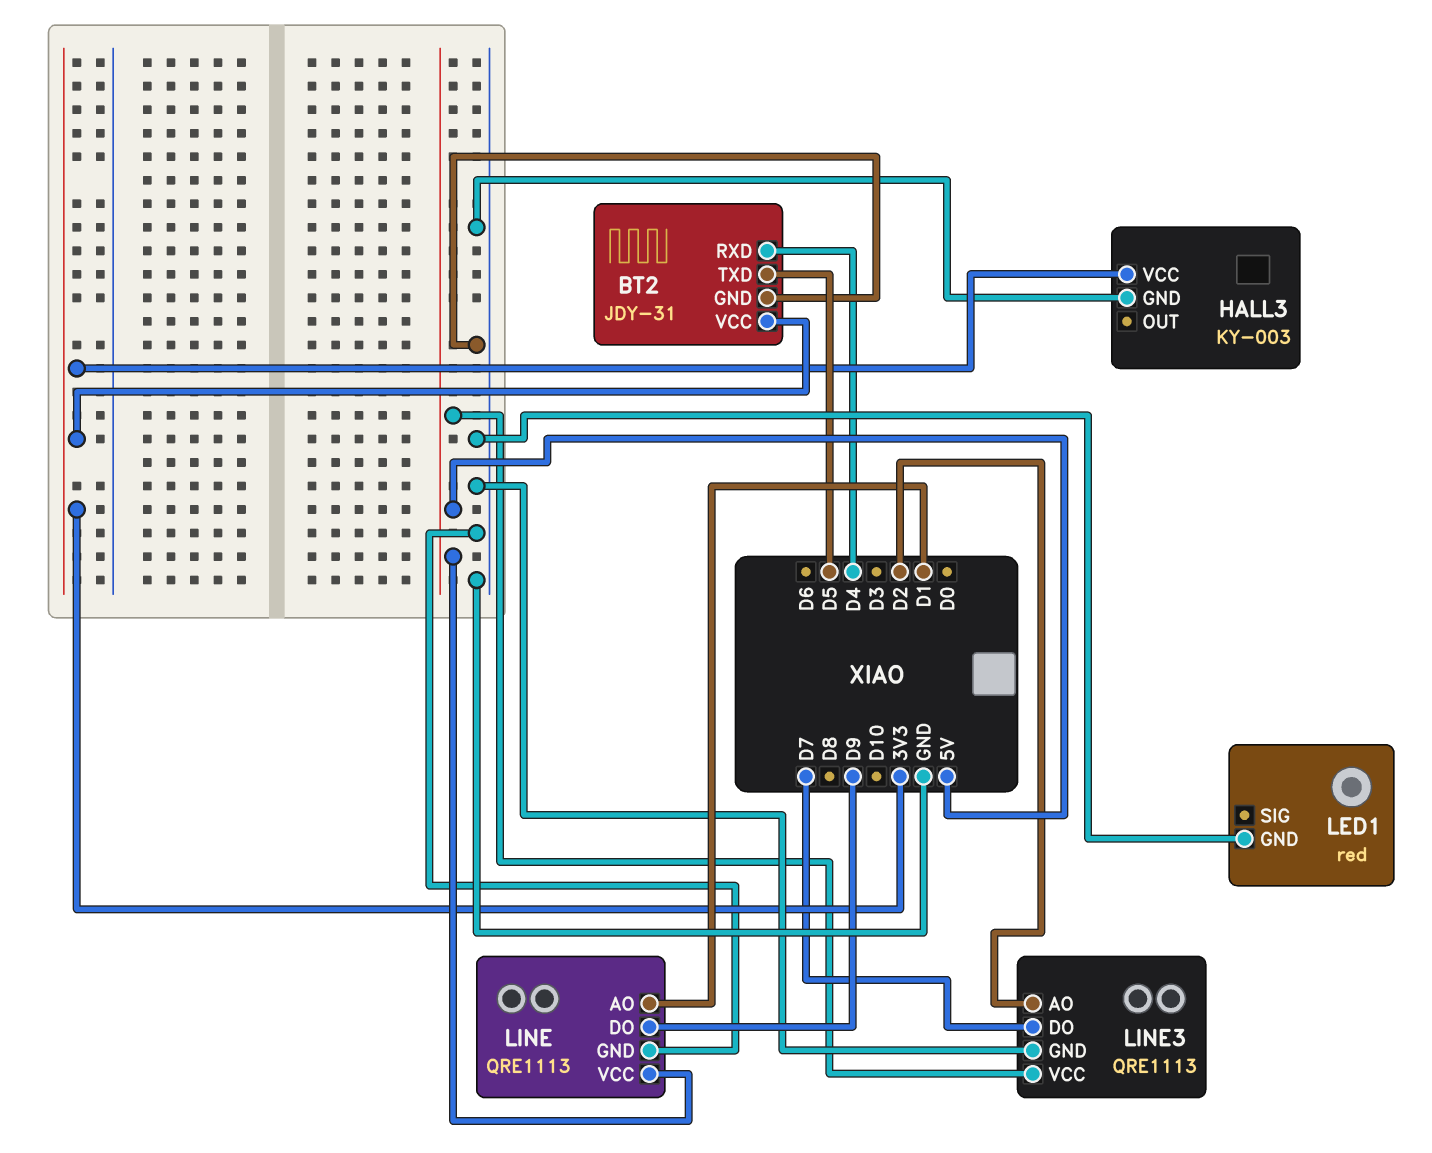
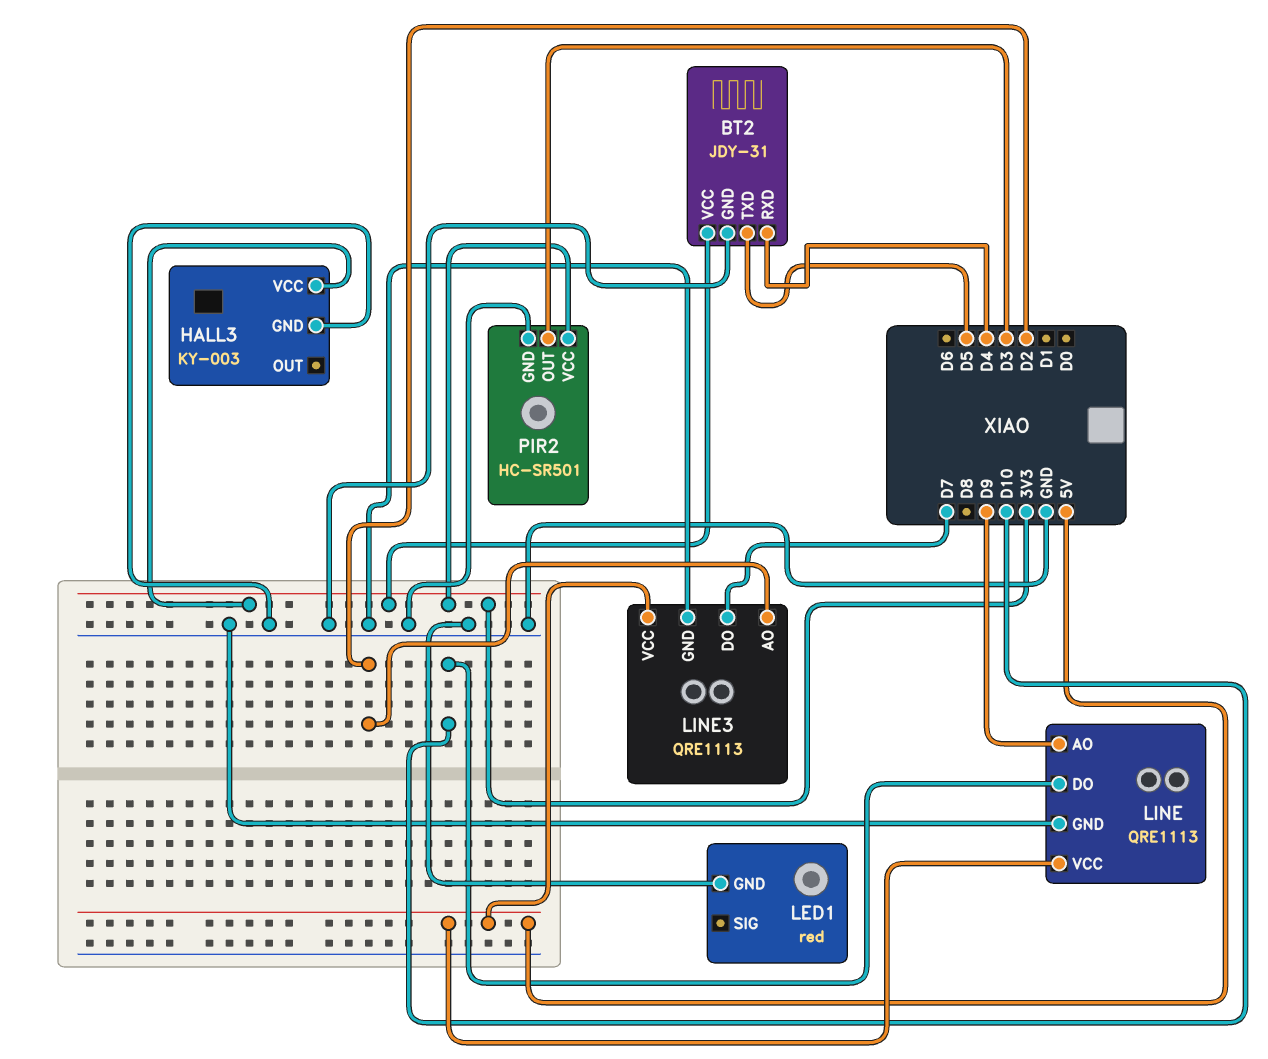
LINE pin AO: D1 -> D9
LINE pin DO: D9 -> D10
PIR2: none -> HC-SR501
PIR2 pin GND: none -> GND
PIR2 pin OUT: none -> D3
PIR2 pin VCC: none -> 3V3

